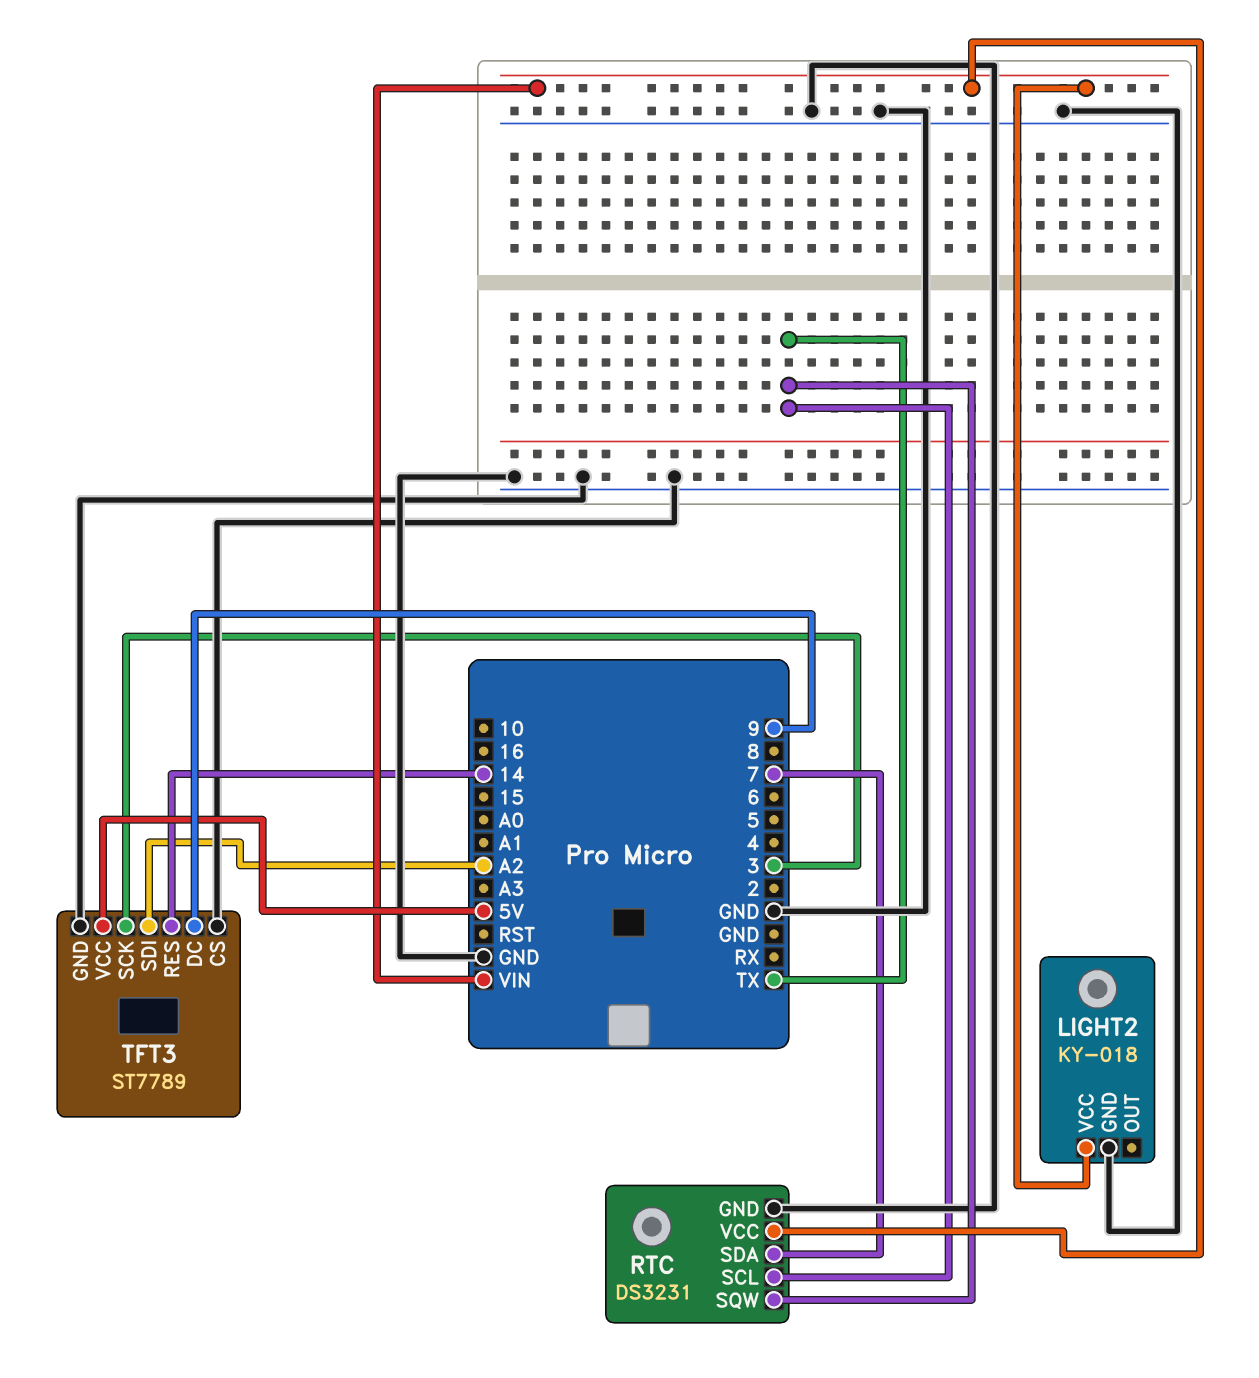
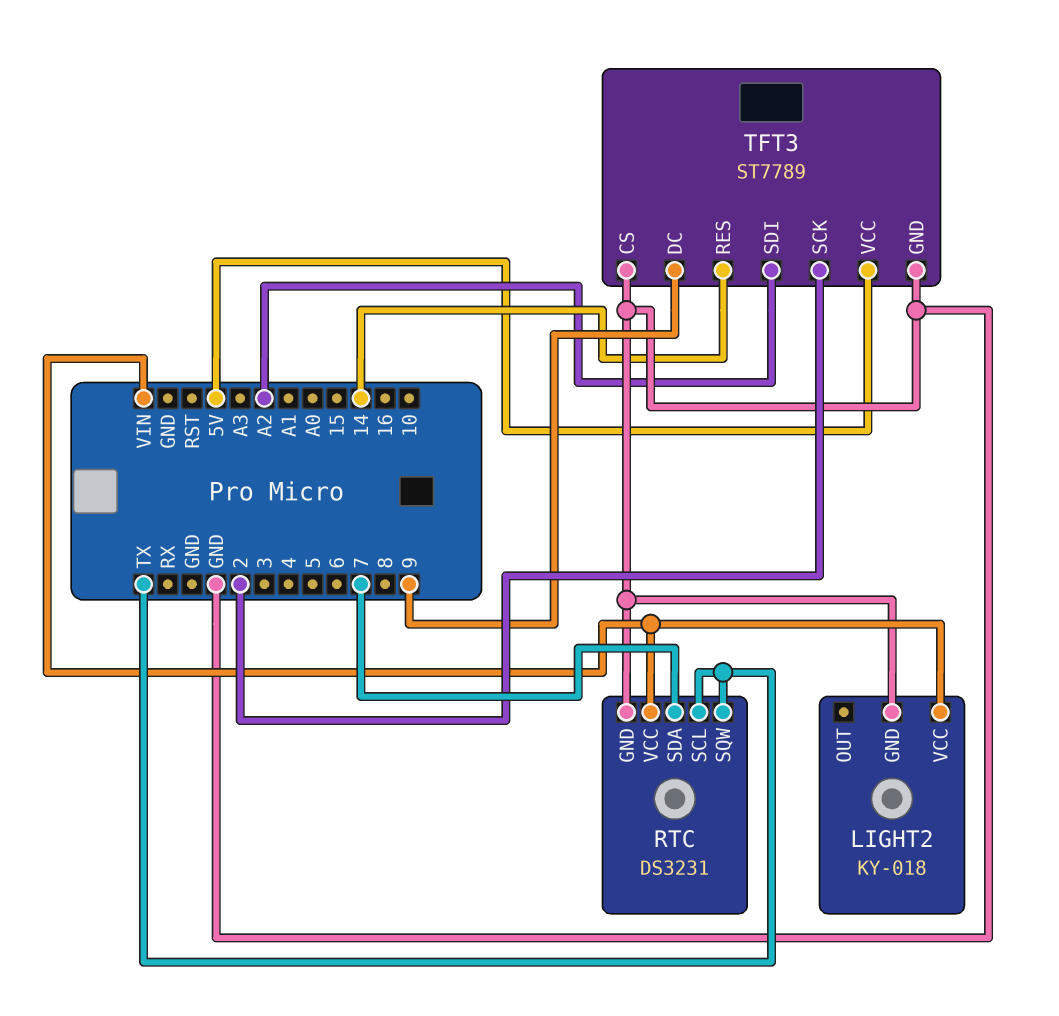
TFT3 pin SCK: 3 -> 2

